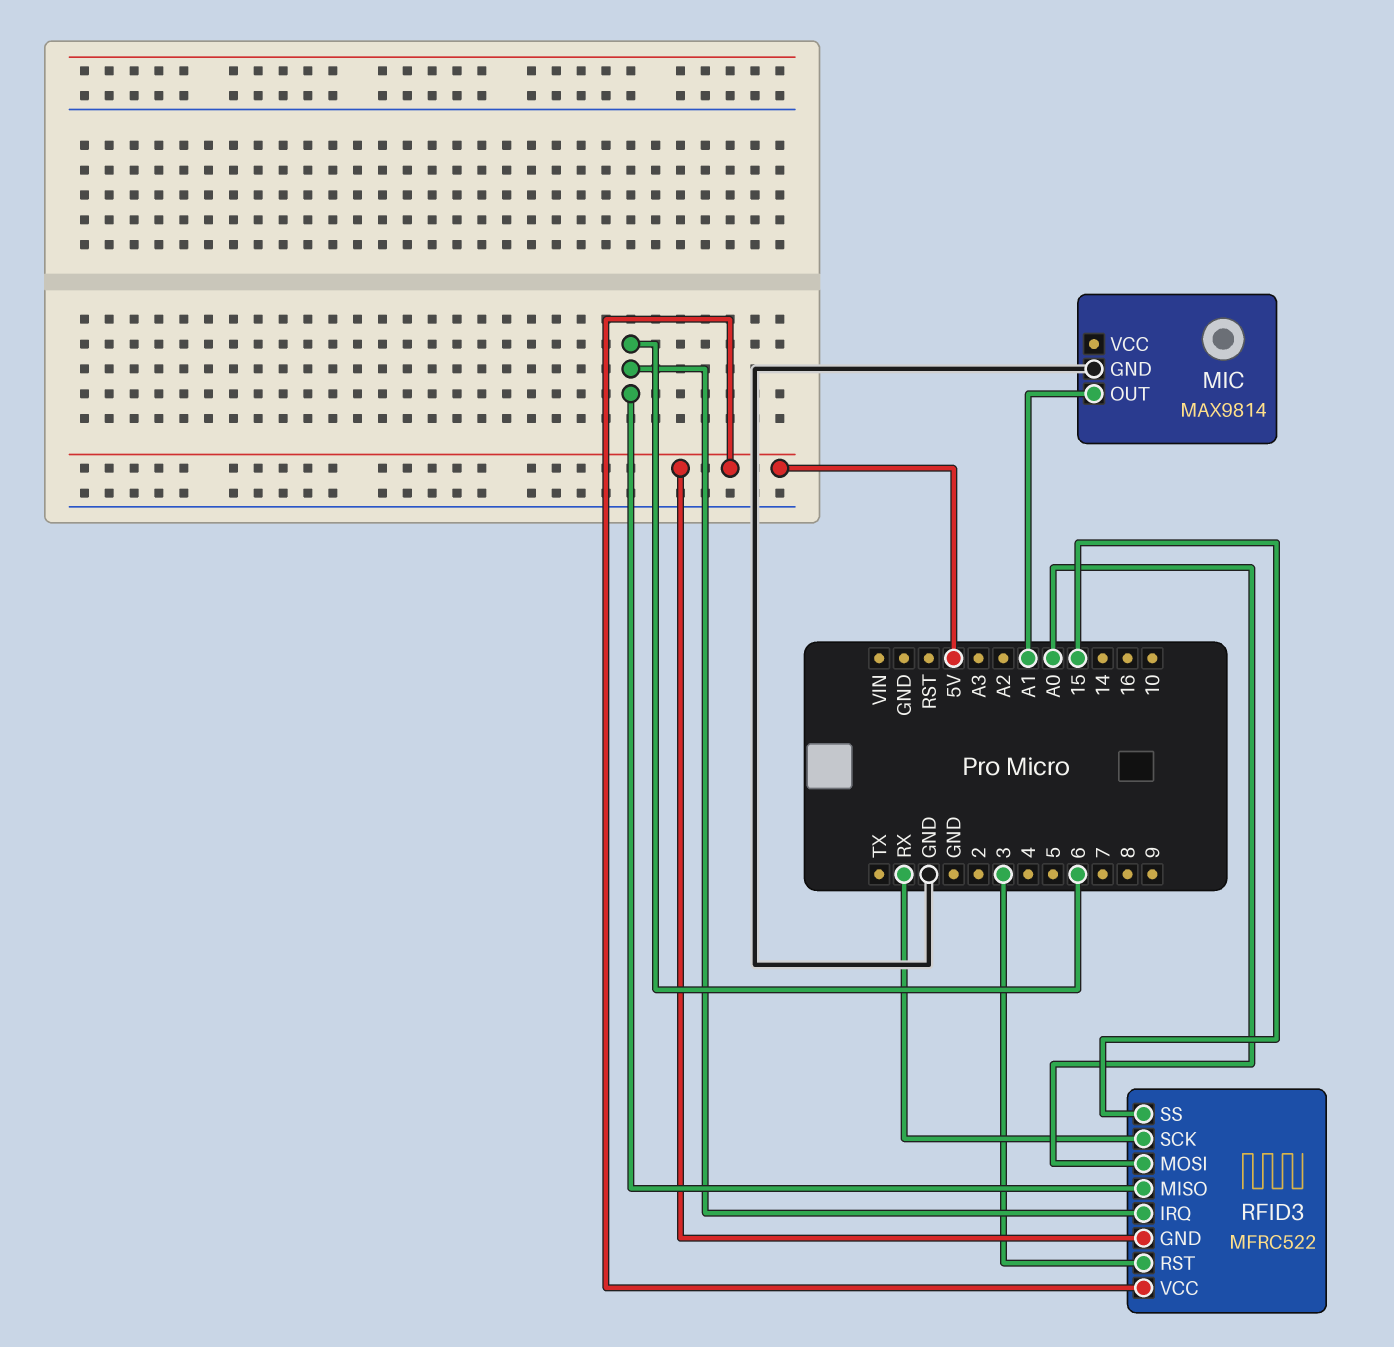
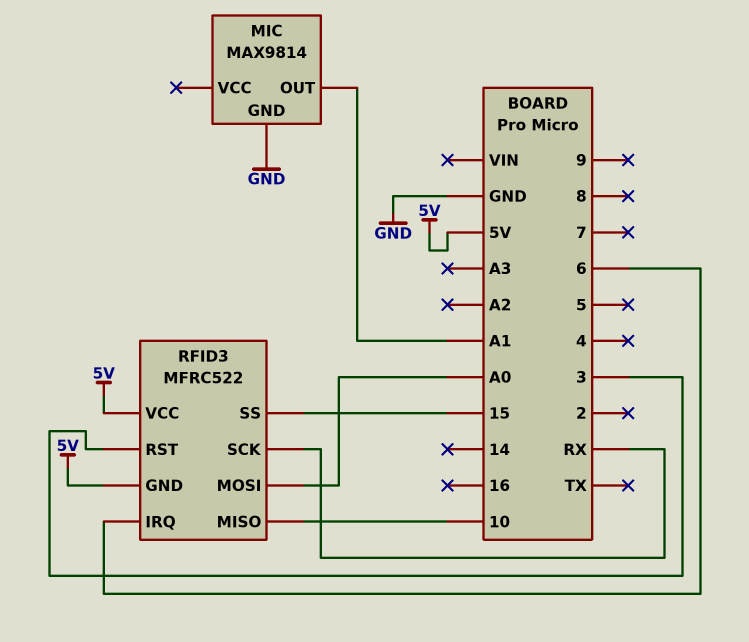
RFID3 pin MISO: 6 -> 10

